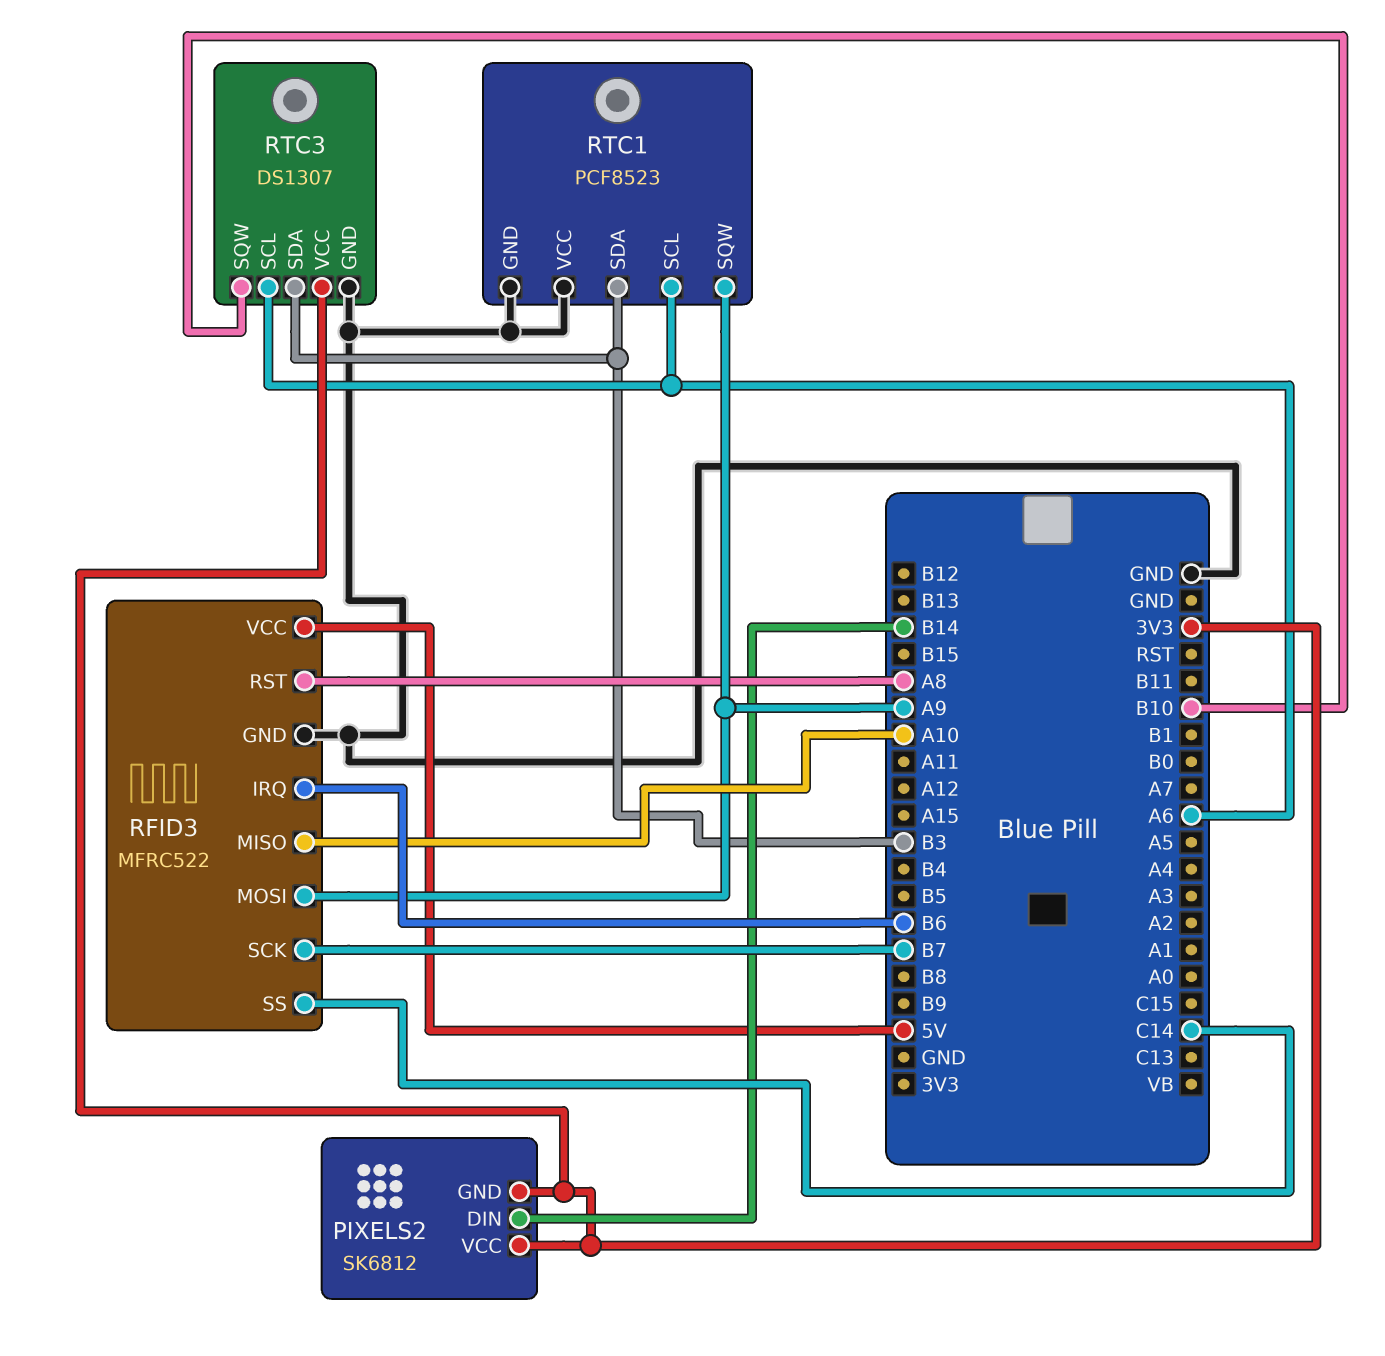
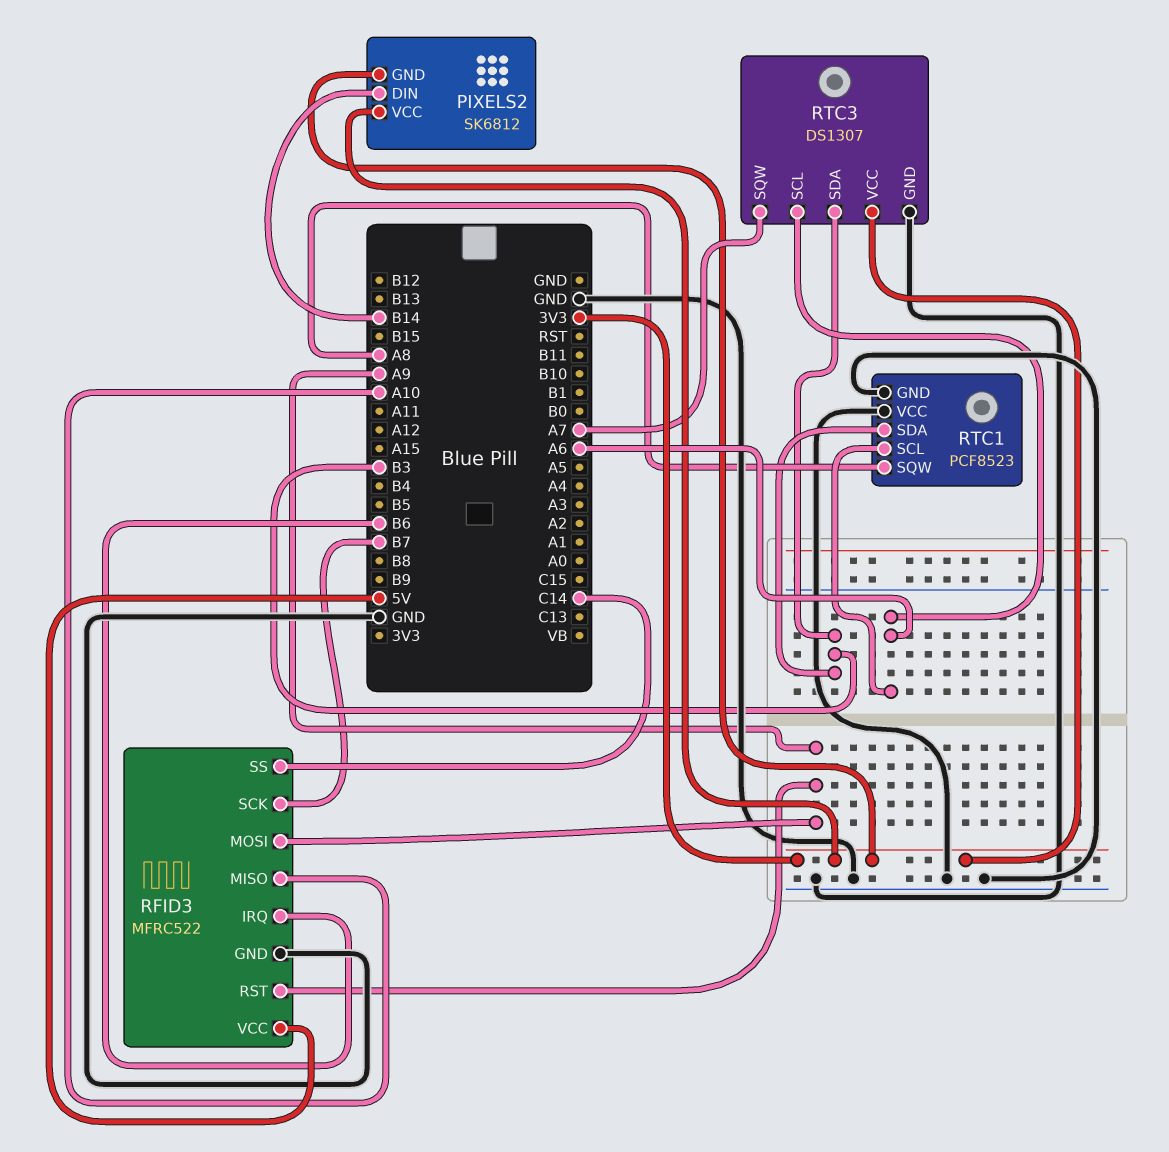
RFID3 pin RST: A8 -> A9
RTC1 pin SQW: A9 -> A8
RTC3 pin SQW: B10 -> A7

